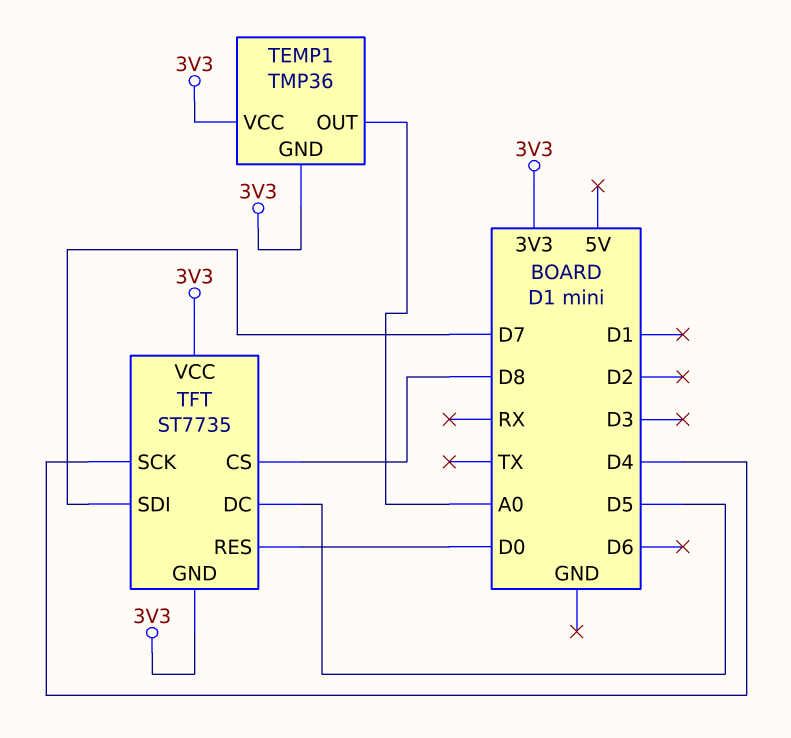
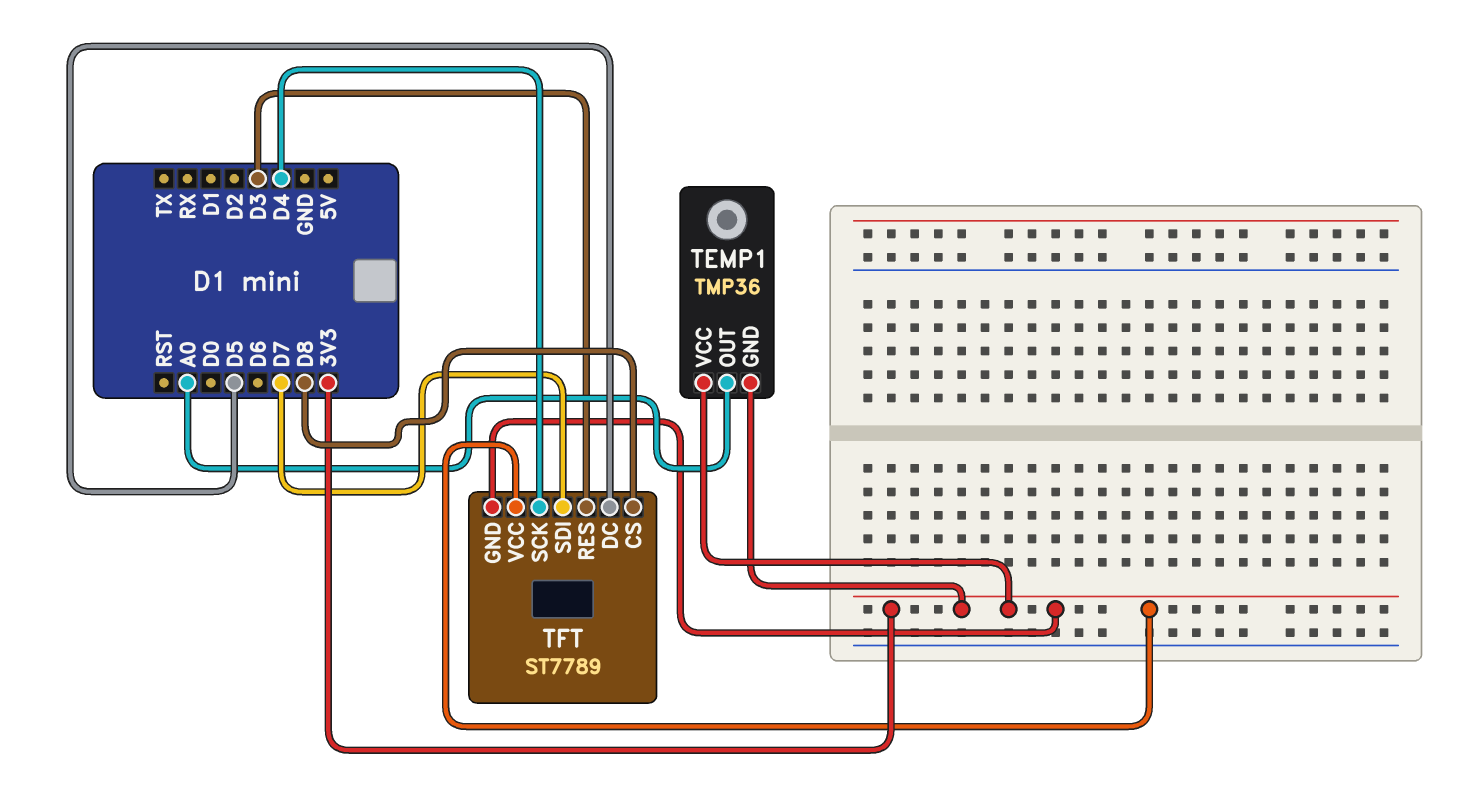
TFT: ST7735 -> ST7789
TFT pin RES: D0 -> D3

